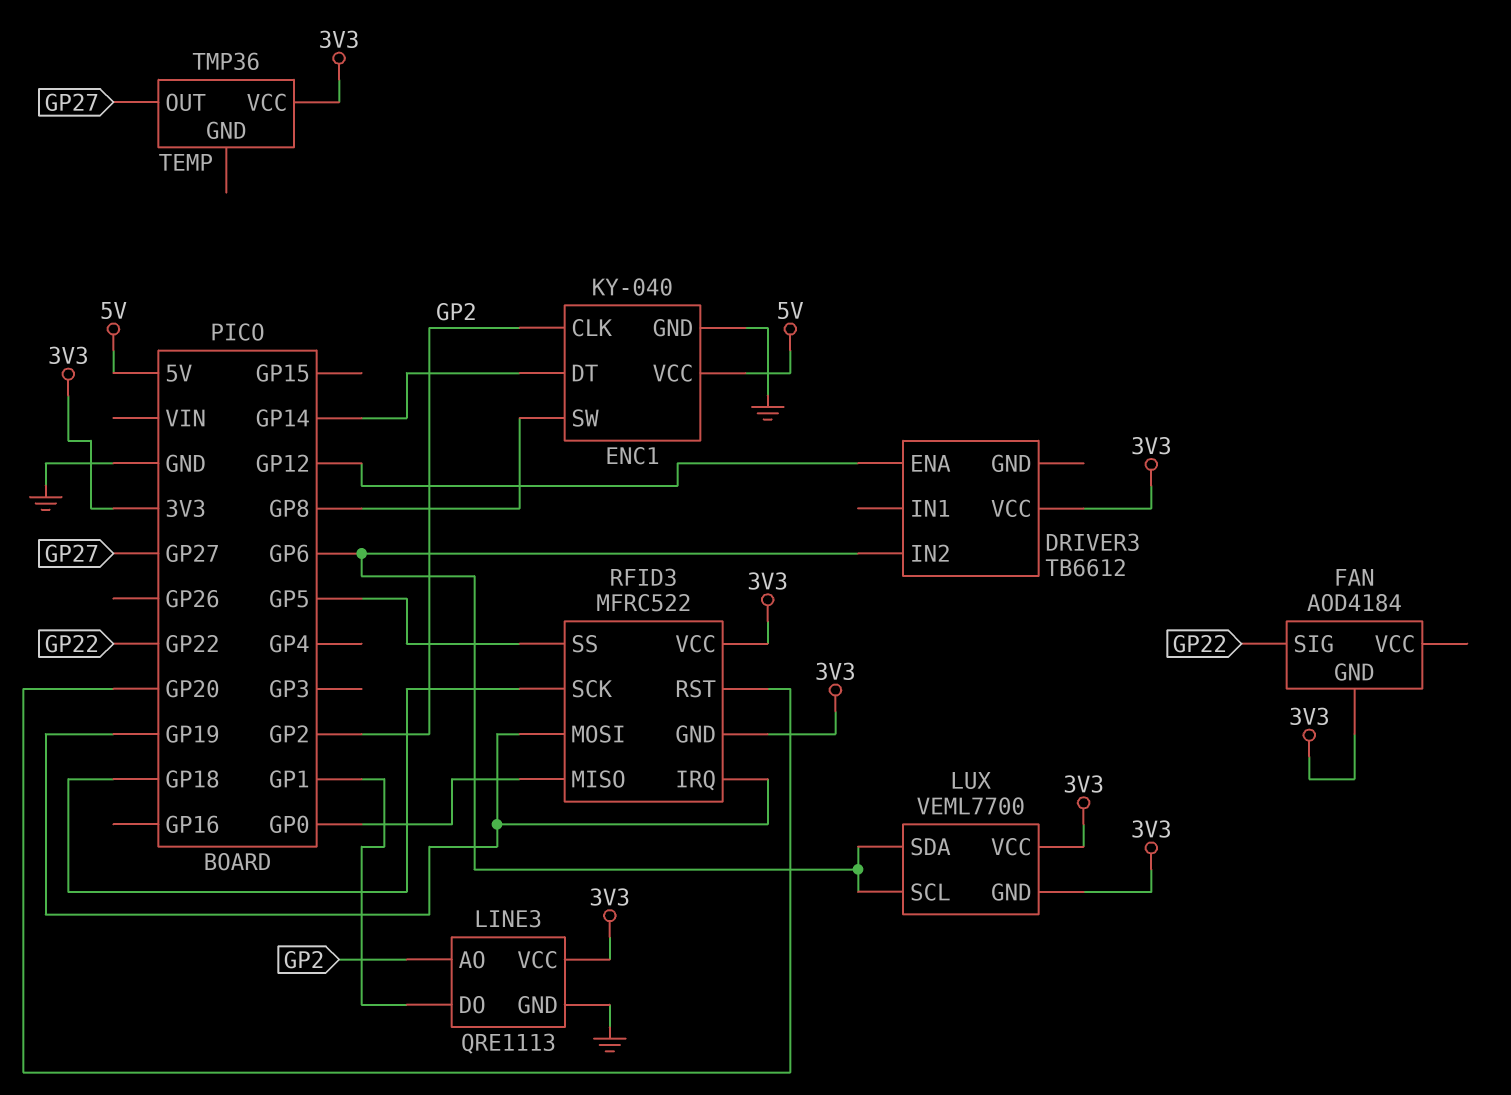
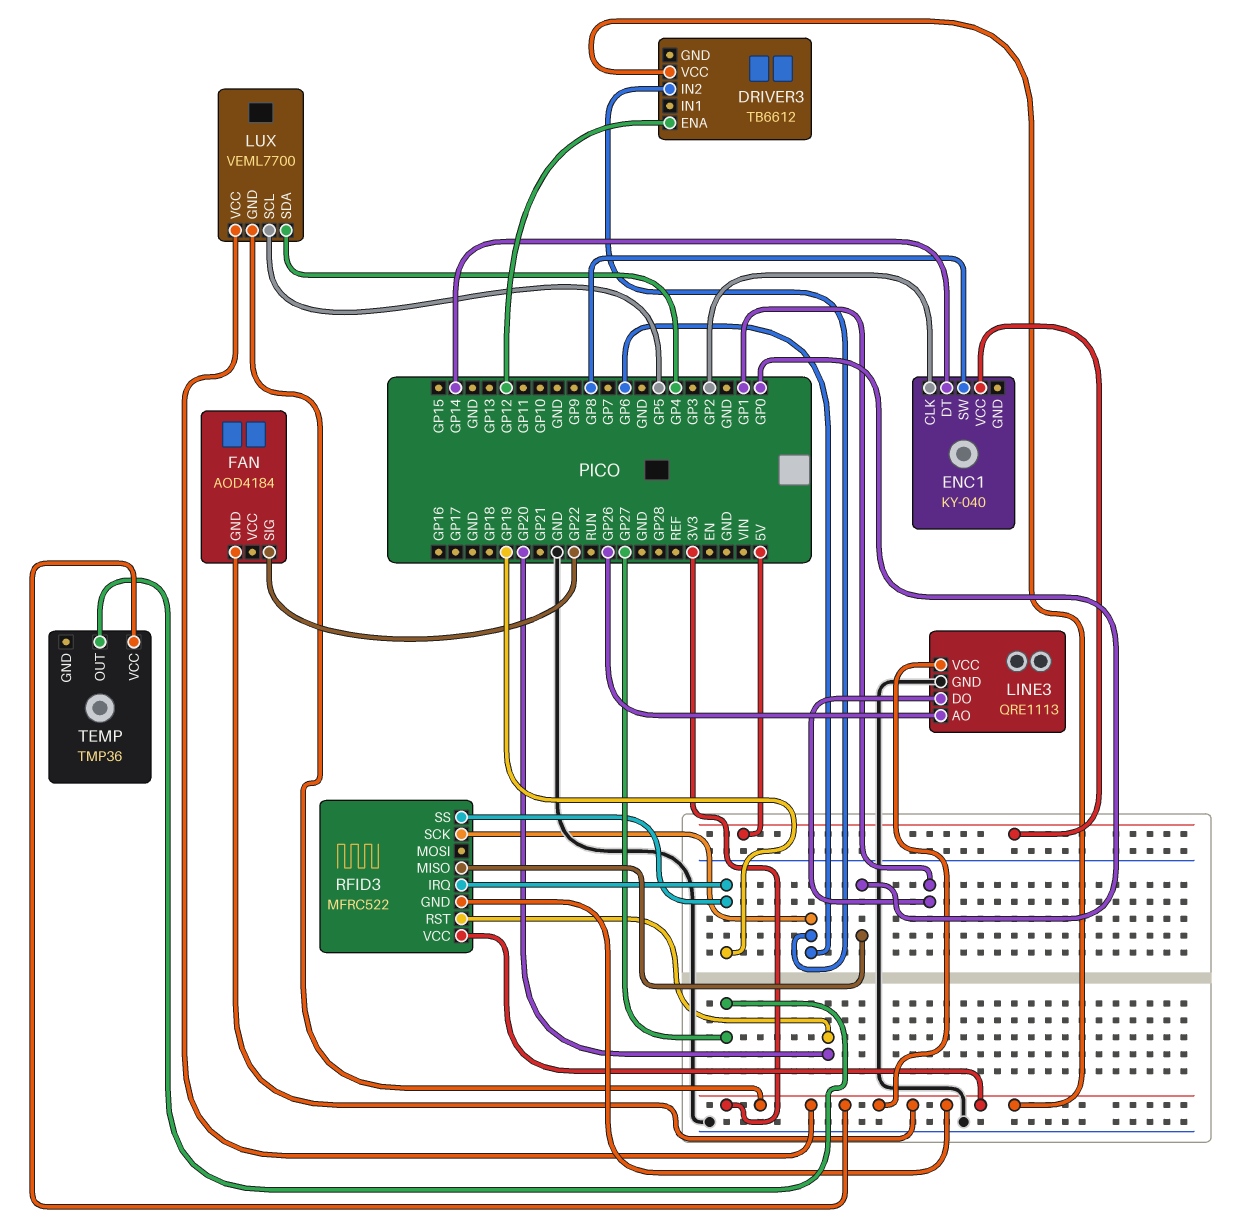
ENC1 pin GND: GND -> none
LINE3 pin AO: GP2 -> GP26
LUX pin SCL: GP6 -> GP5
LUX pin SDA: GP6 -> GP4
RFID3 pin MOSI: GP19 -> none
RFID3 pin SCK: GP18 -> GP6
RFID3 pin SS: GP5 -> GP19

